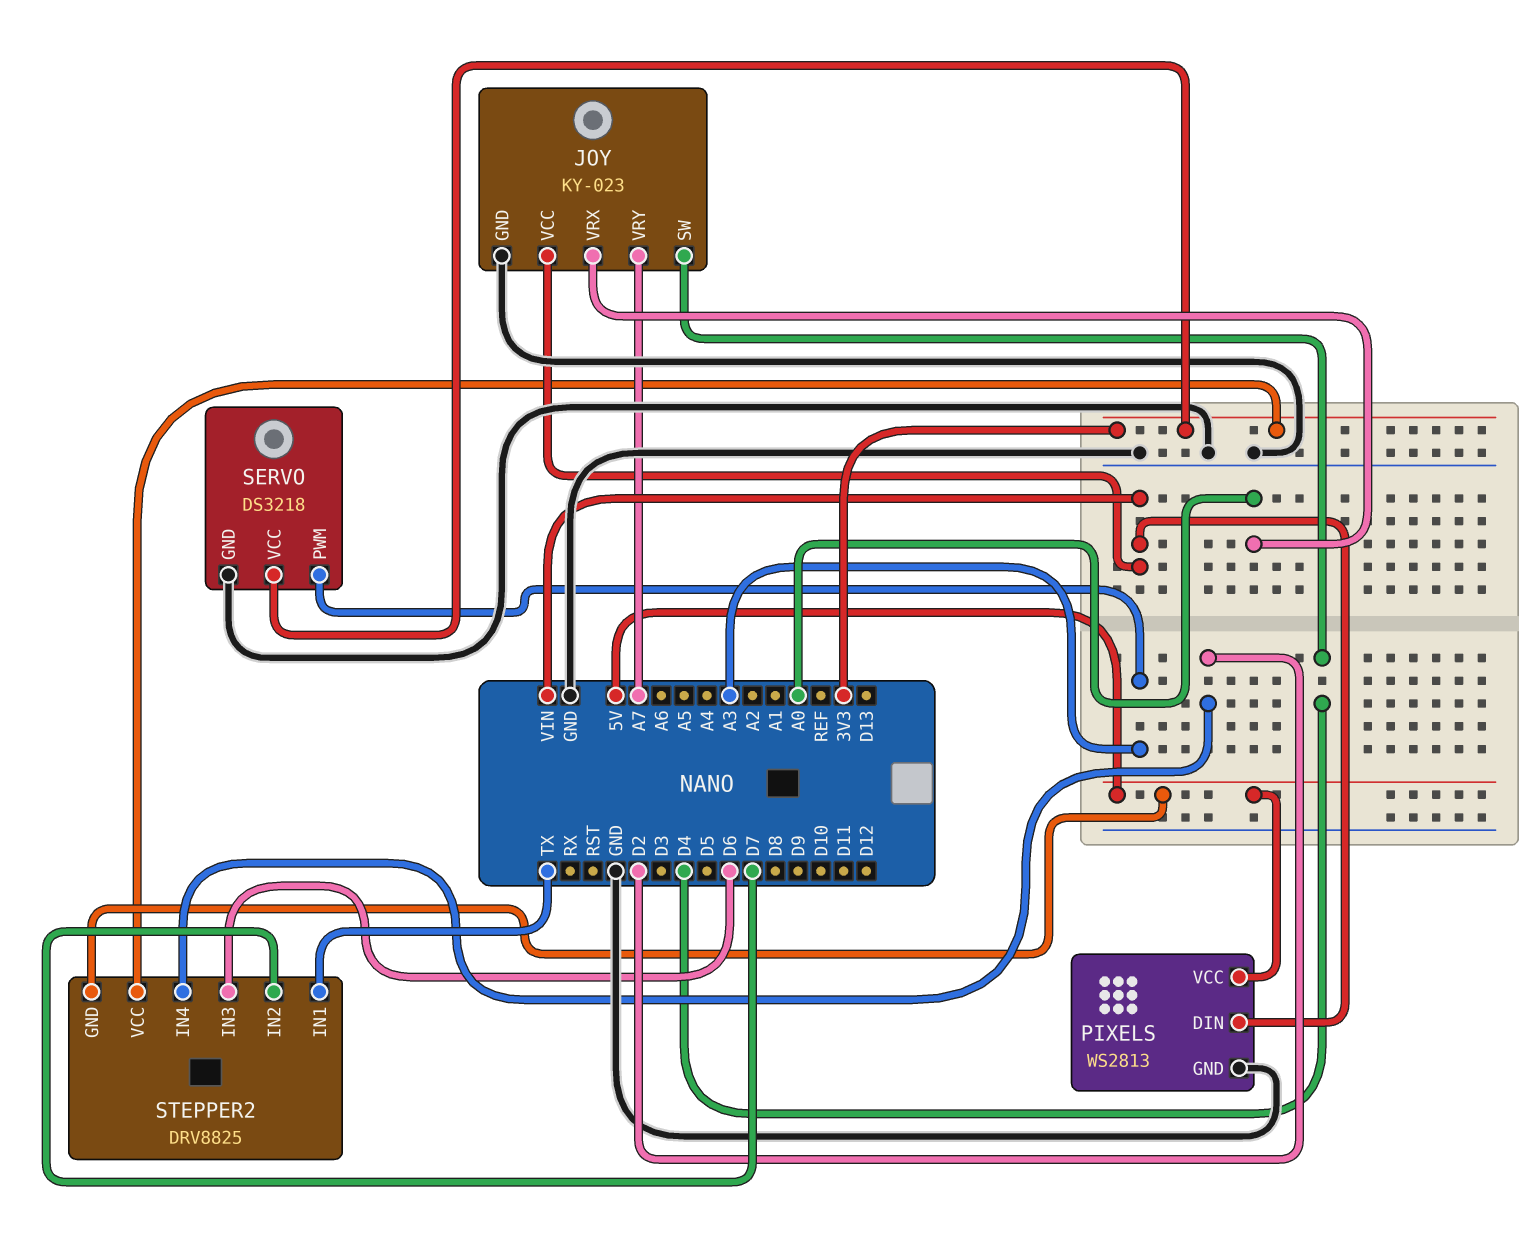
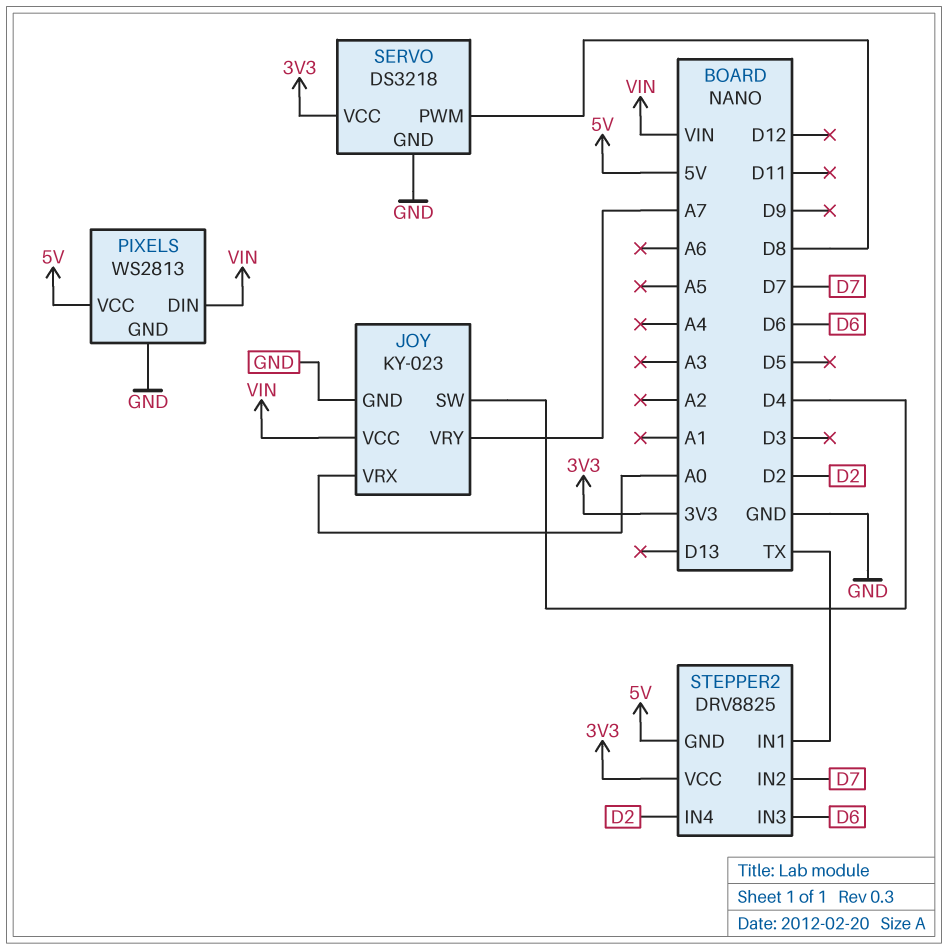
SERVO pin PWM: A3 -> D8

